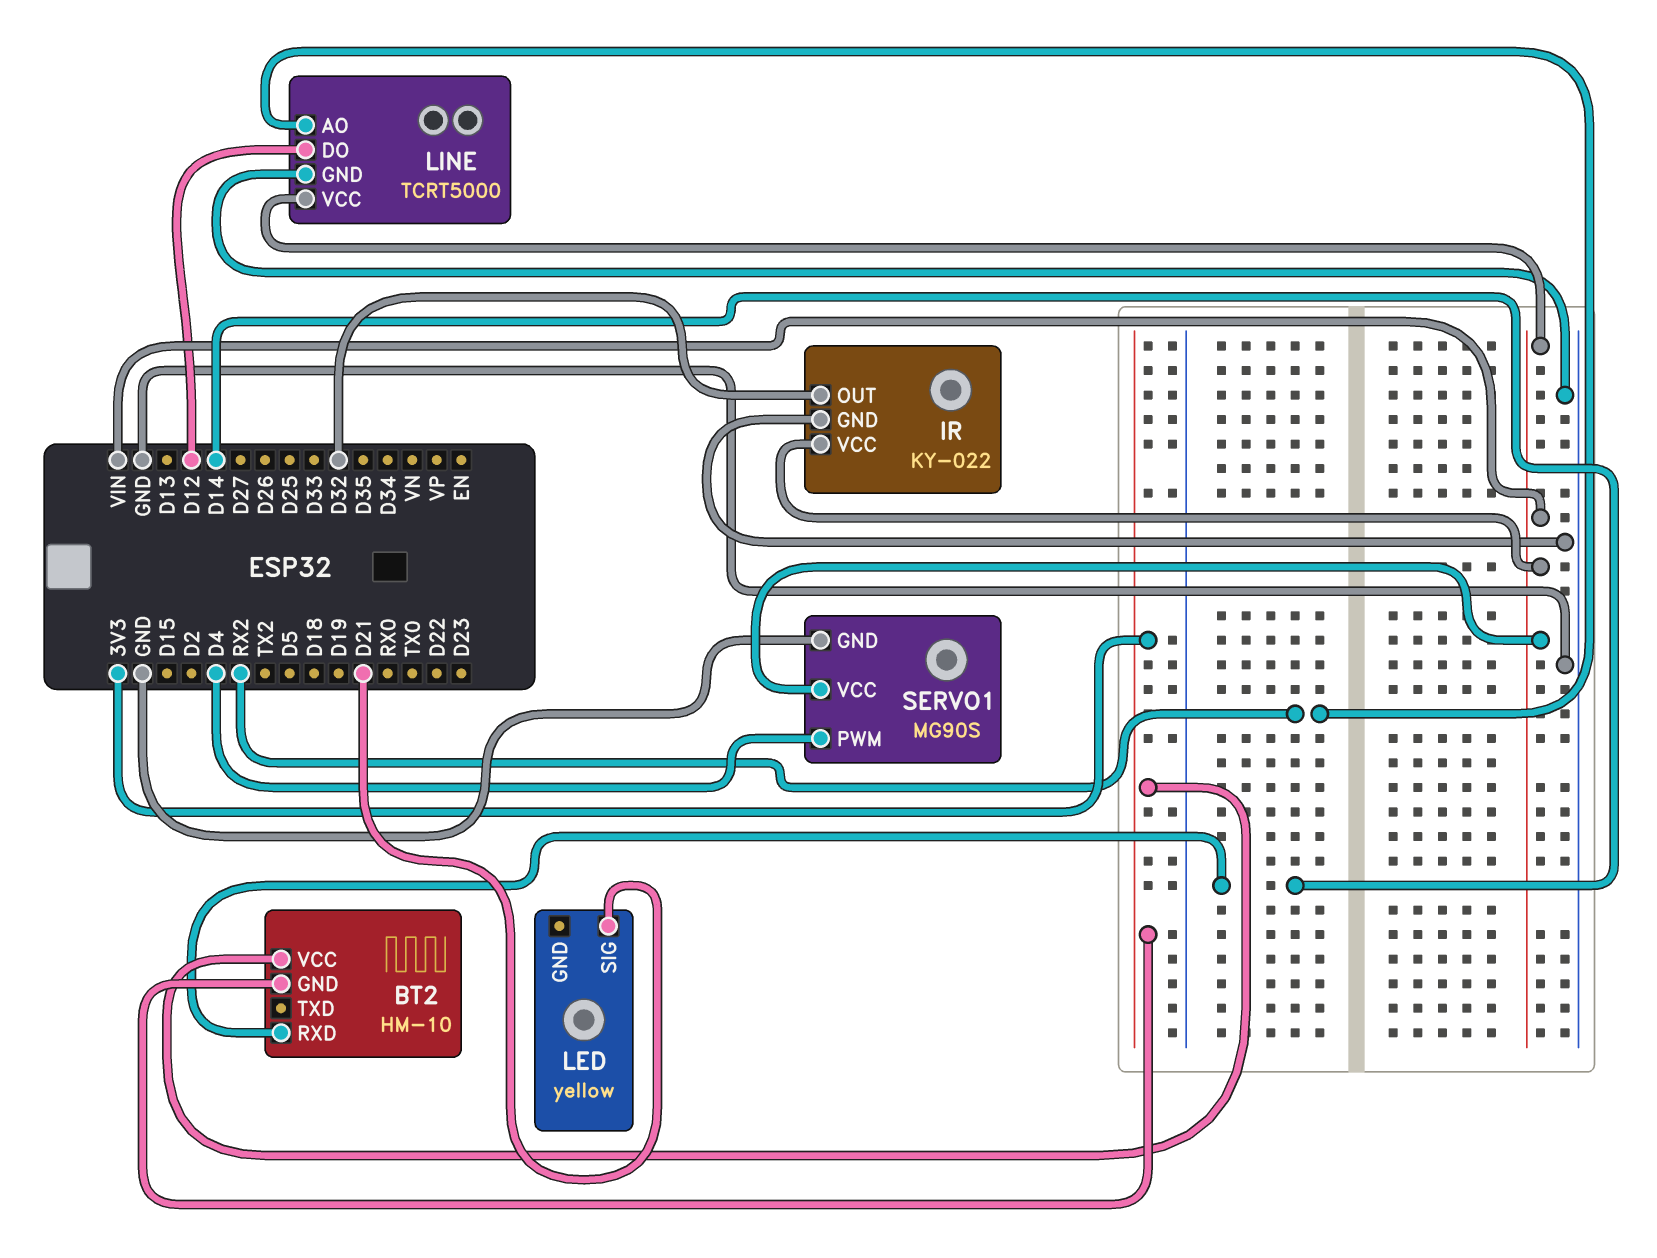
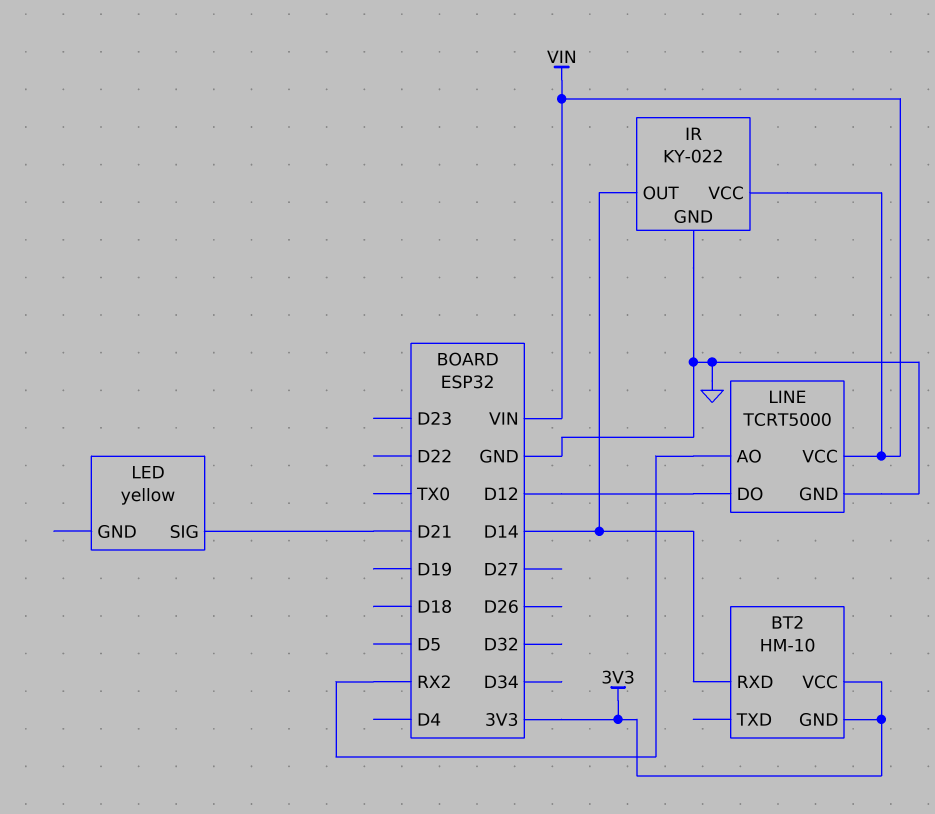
IR pin OUT: D32 -> D14
SERVO1: MG90S -> none
SERVO1 pin GND: GND -> none
SERVO1 pin PWM: D4 -> none
SERVO1 pin VCC: VIN -> none

